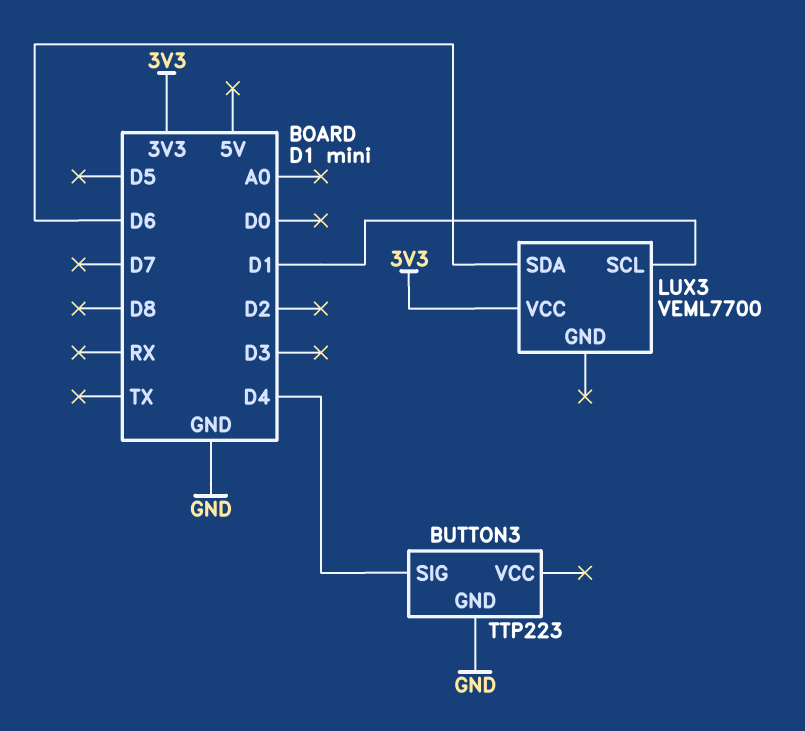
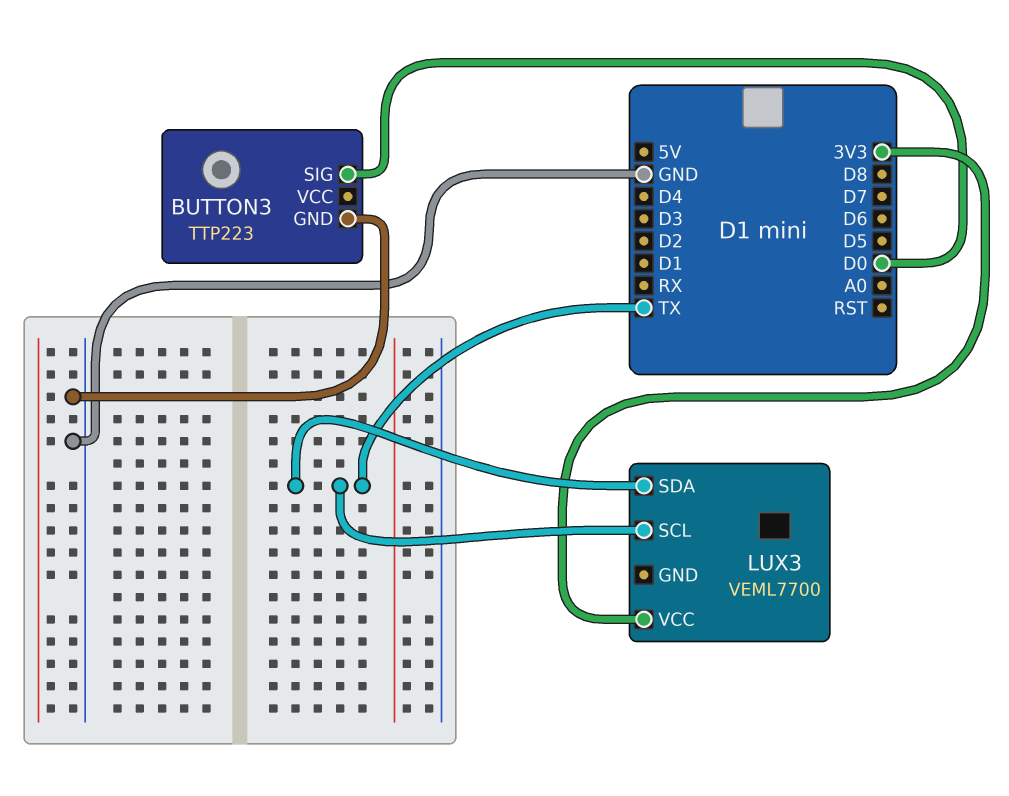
BUTTON3 pin SIG: D4 -> D0
LUX3 pin SCL: D1 -> TX
LUX3 pin SDA: D6 -> TX

